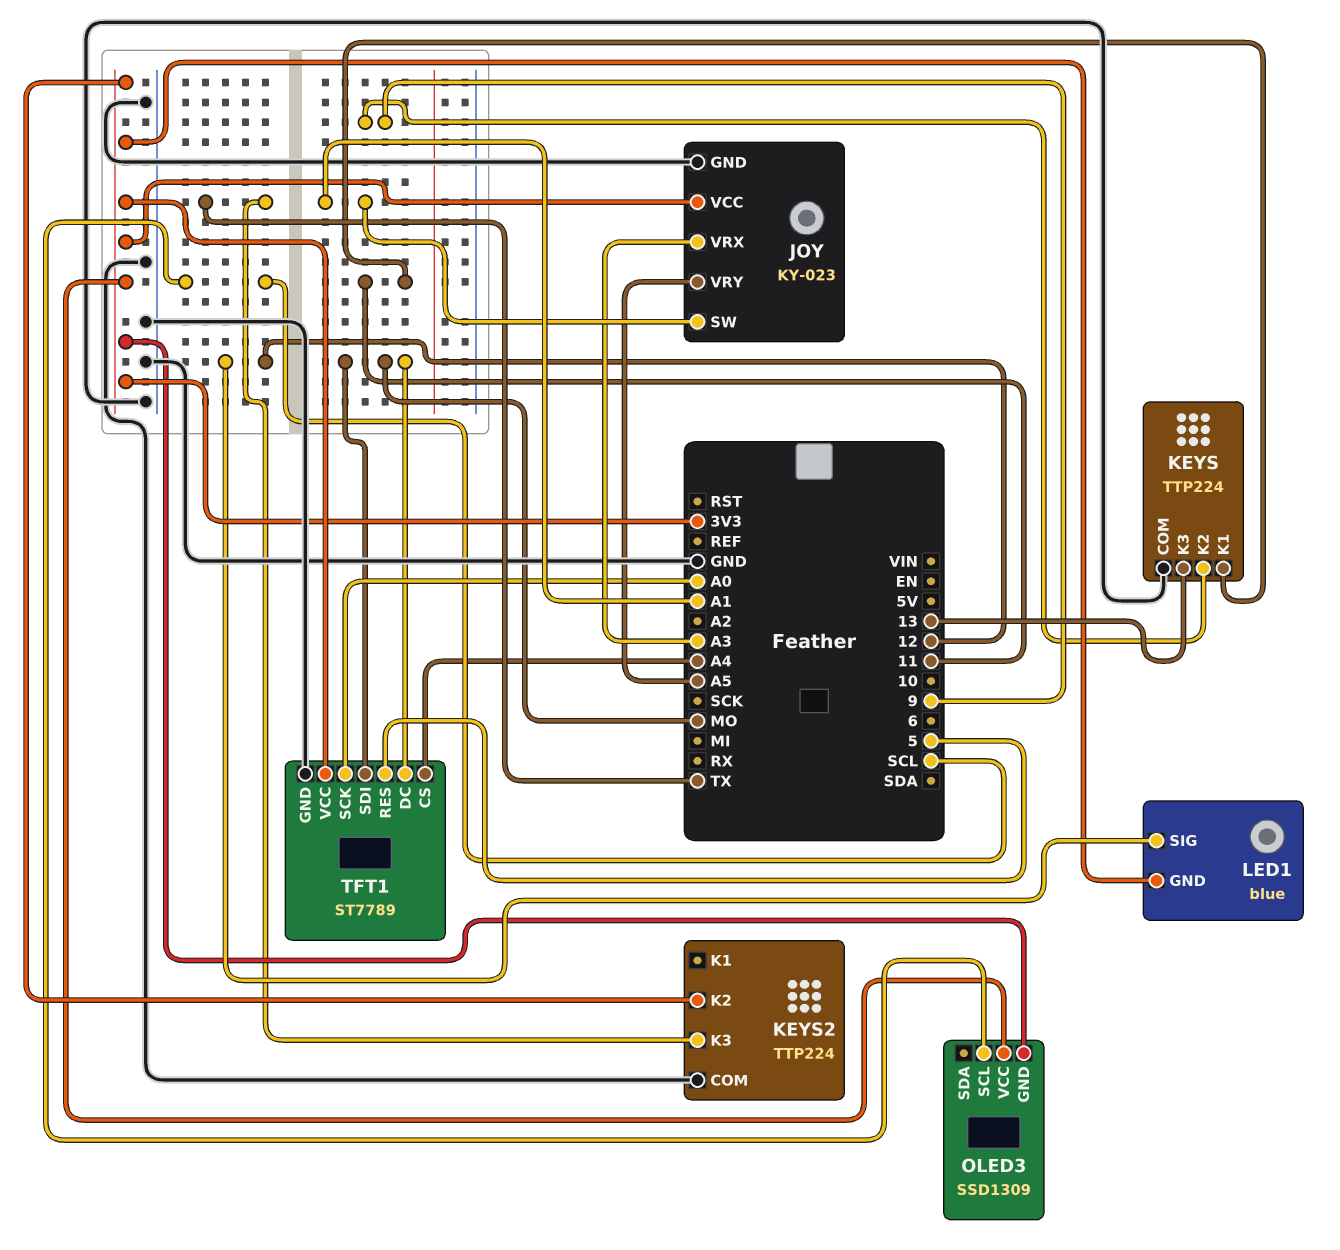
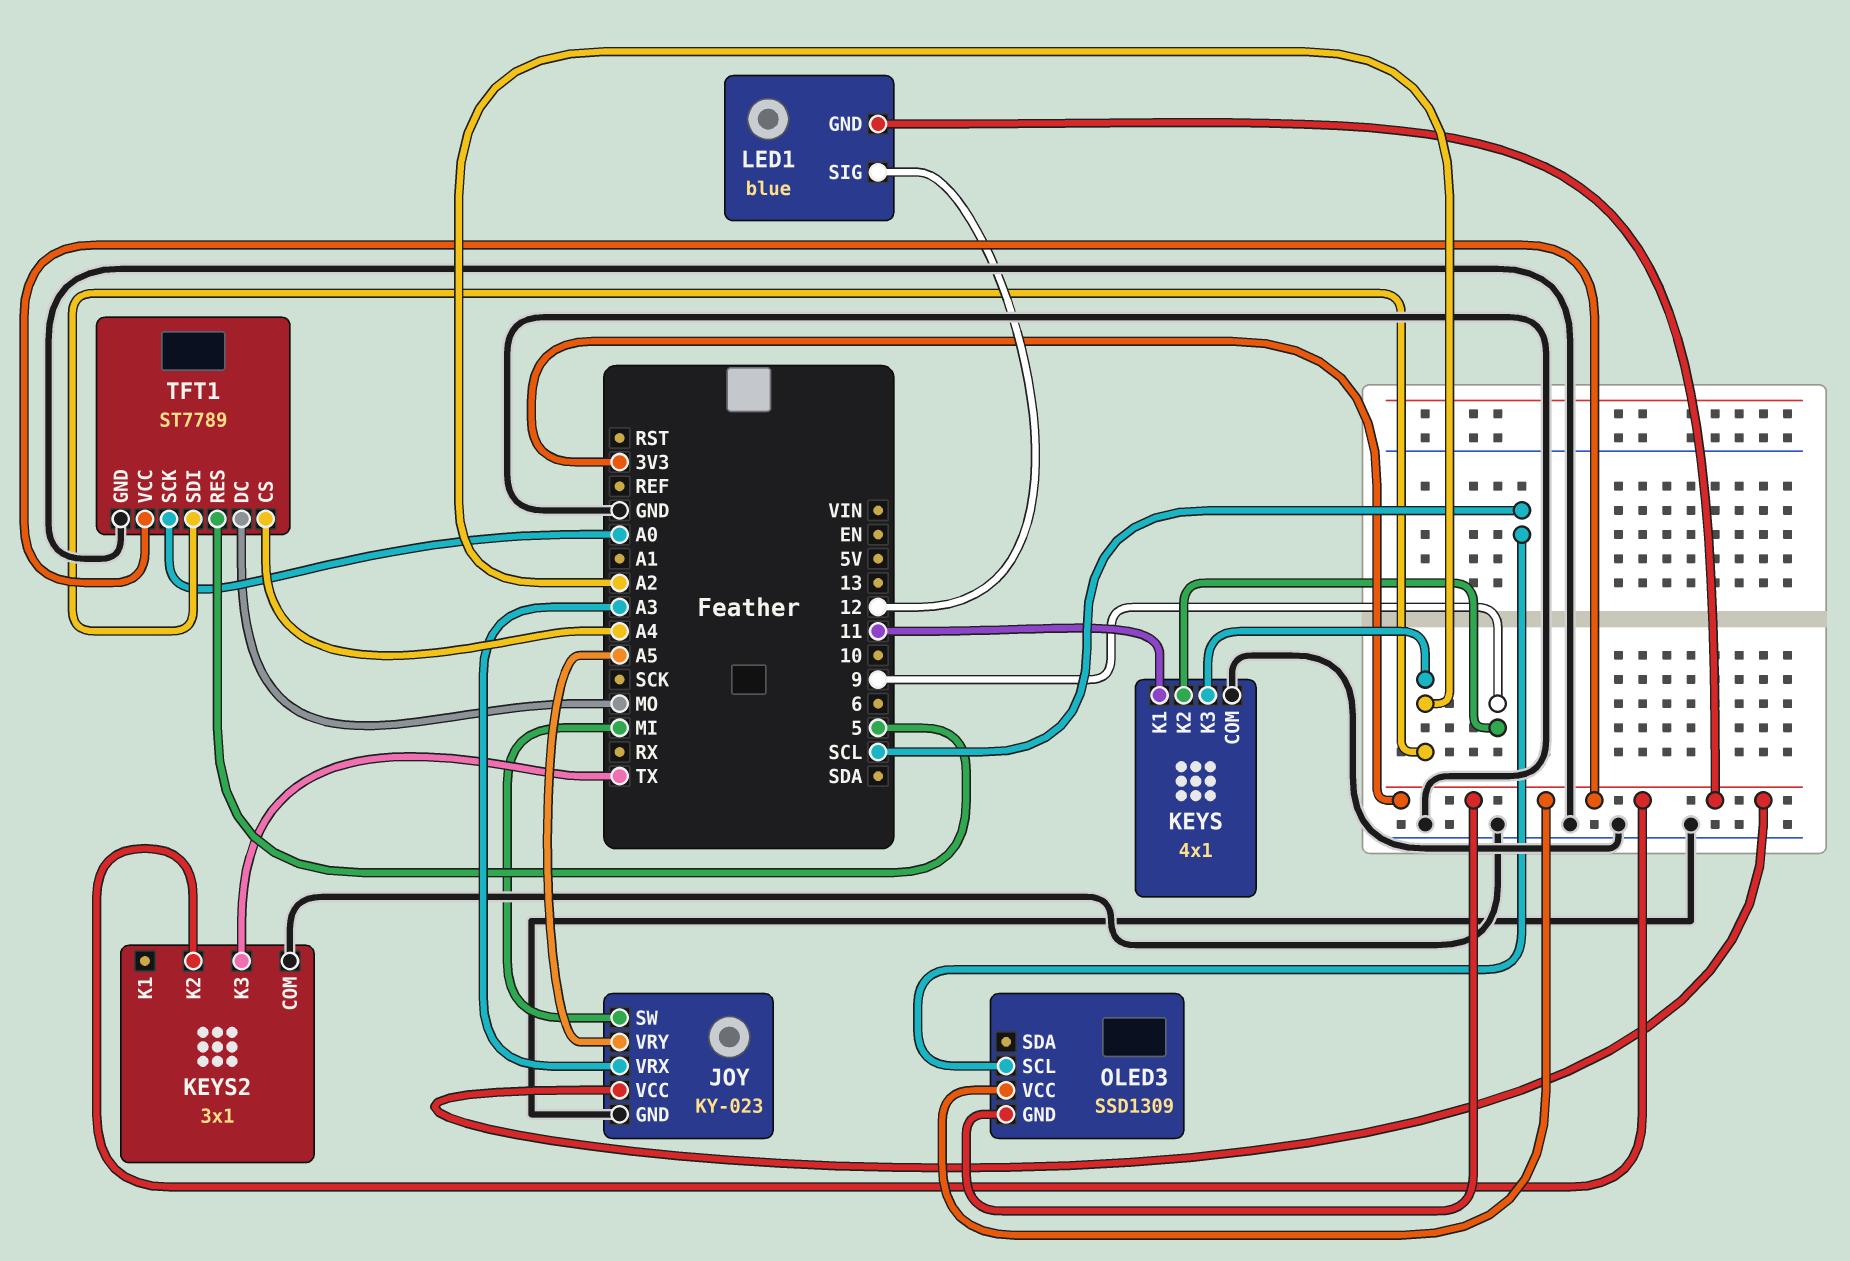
JOY pin SW: A1 -> MI
KEYS: TTP224 -> 4x1
KEYS pin K3: 13 -> A2
KEYS2: TTP224 -> 3x1
TFT1 pin SDI: MO -> A2

